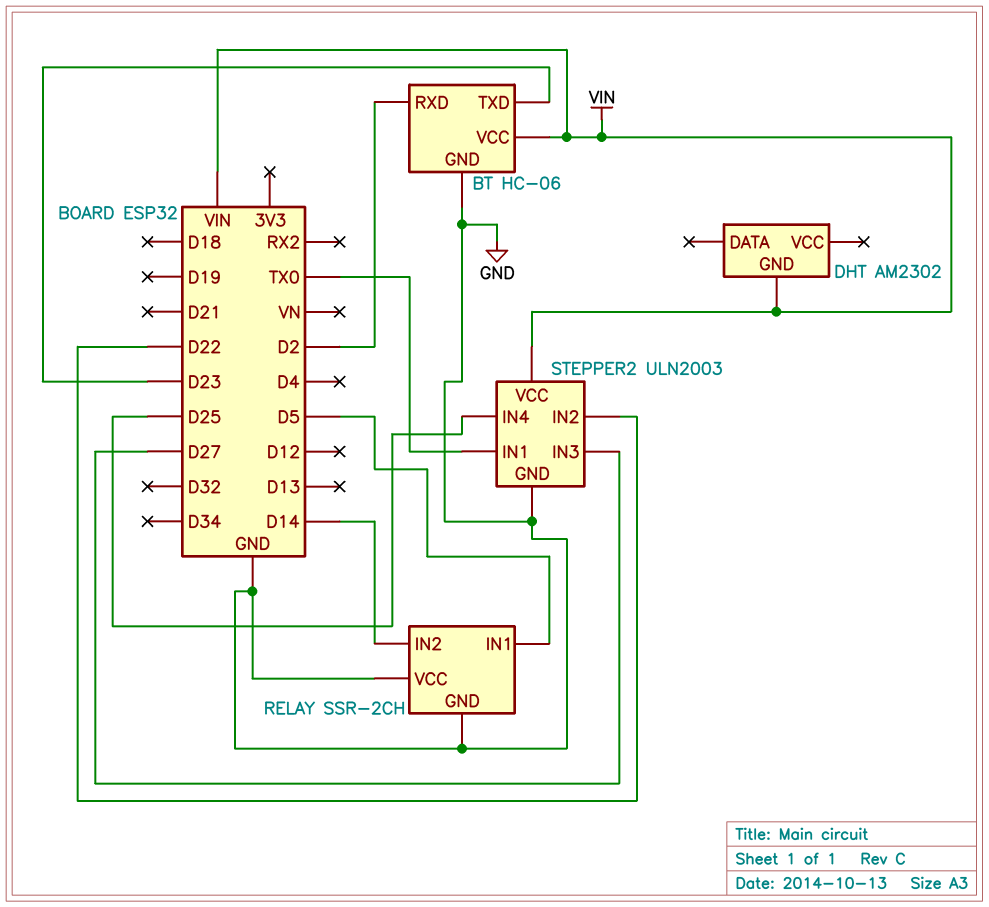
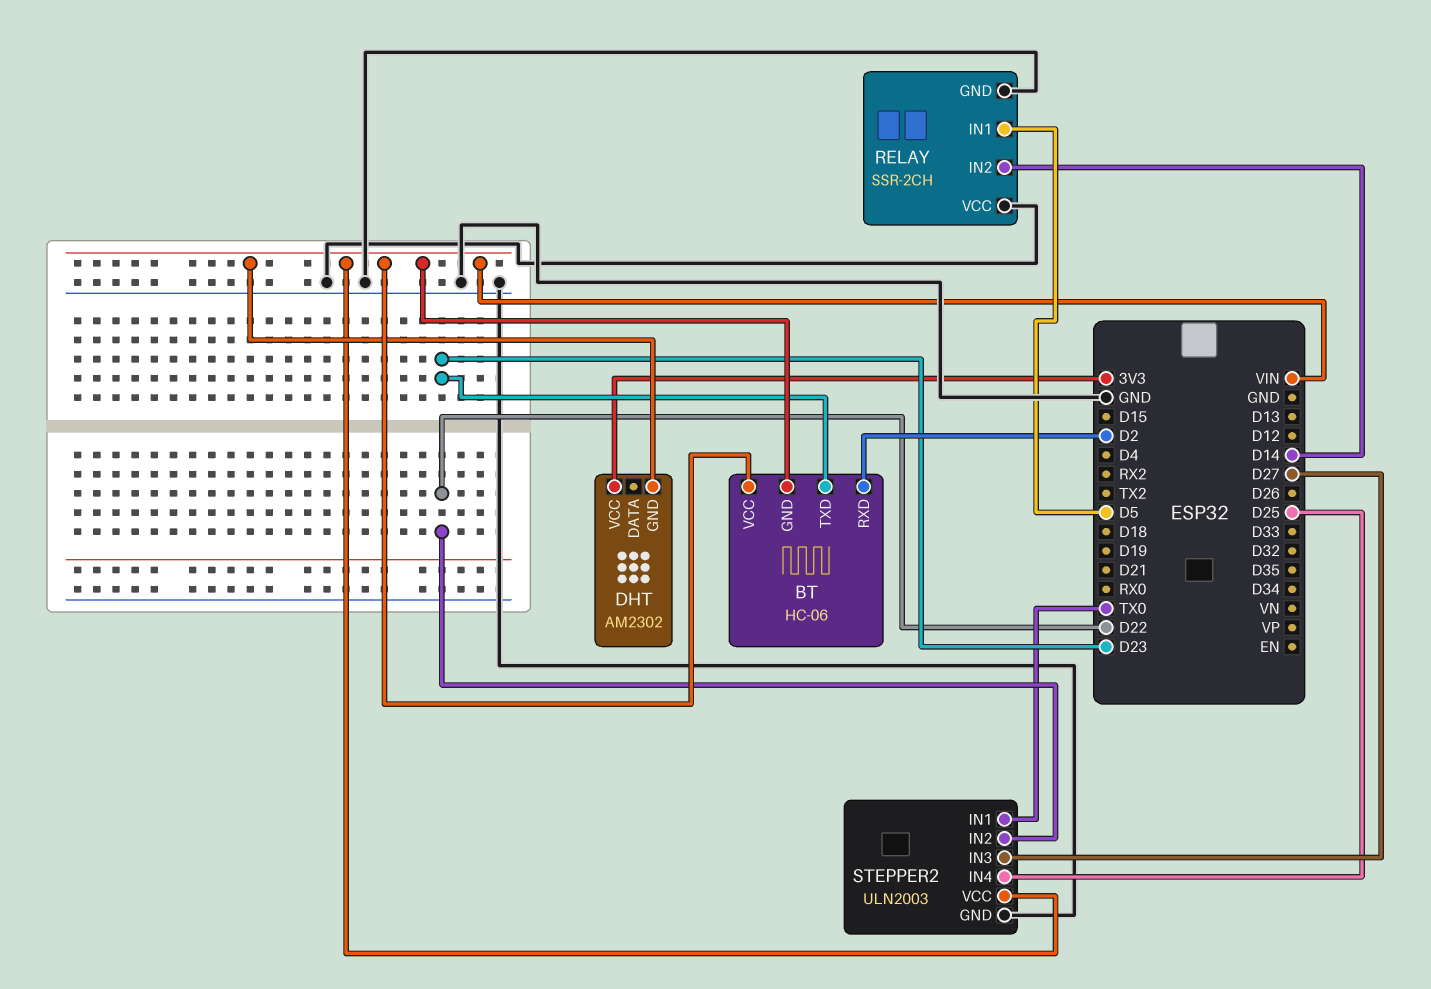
BT pin GND: GND -> VIN
DHT pin VCC: none -> 3V3

